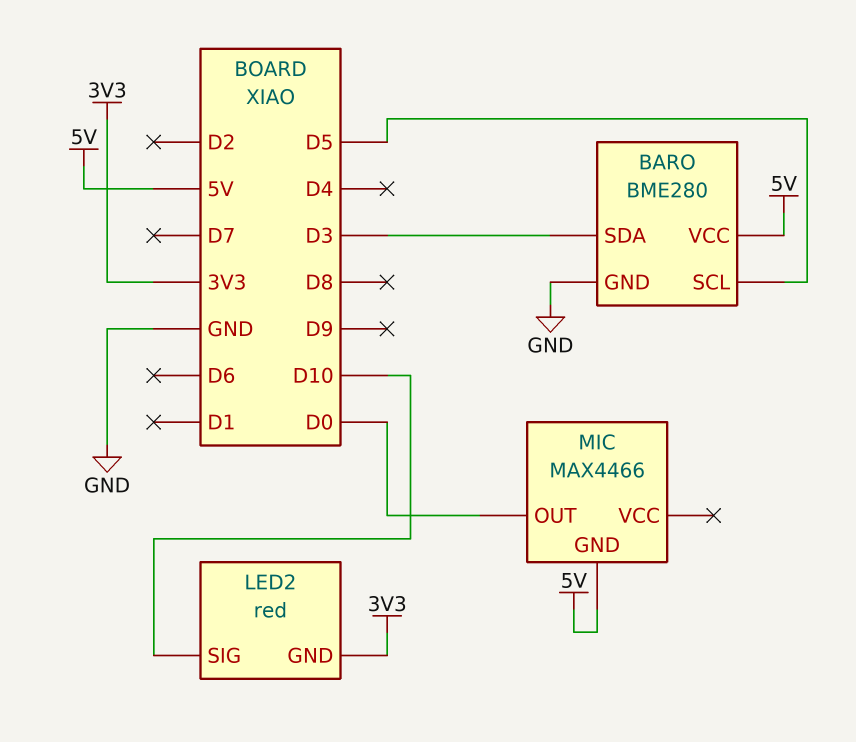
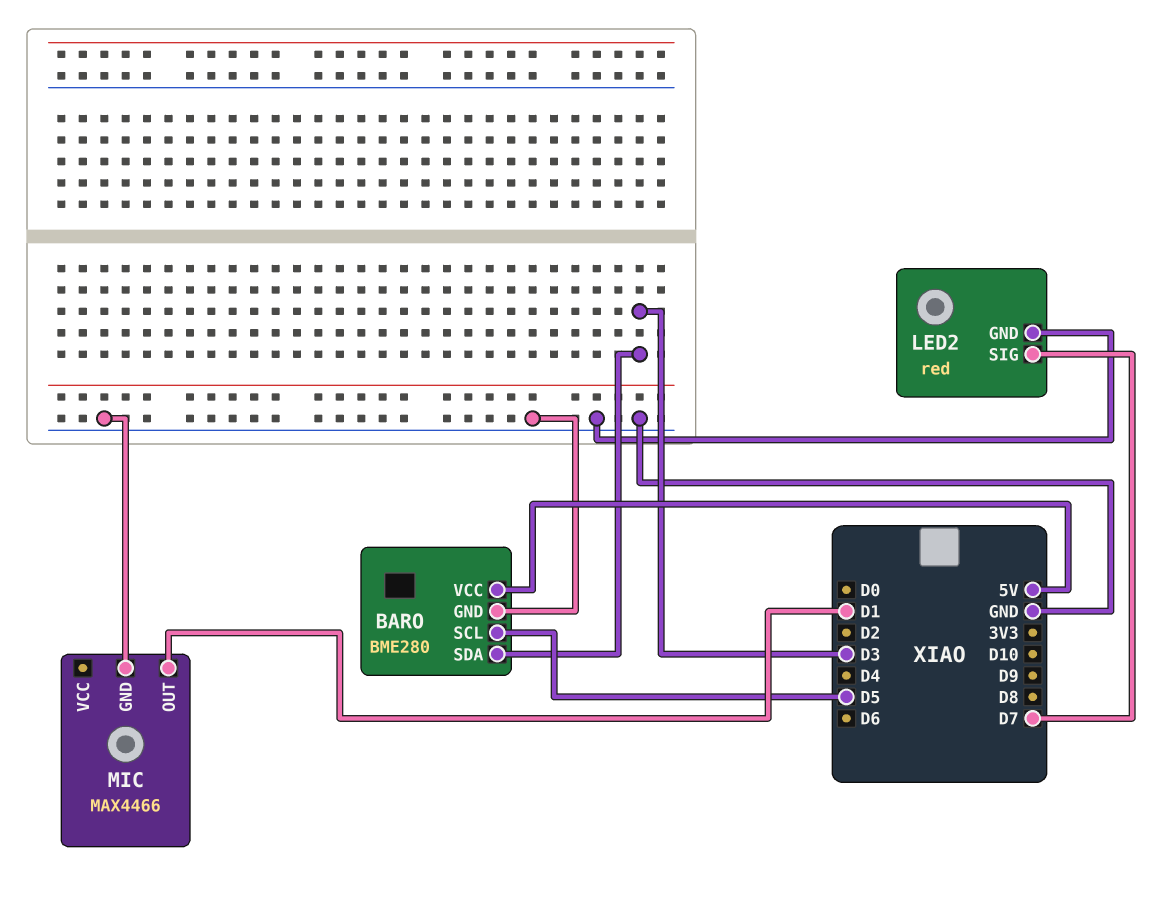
LED2 pin GND: 3V3 -> GND
LED2 pin SIG: D10 -> D7
MIC pin GND: 5V -> GND
MIC pin OUT: D0 -> D1

